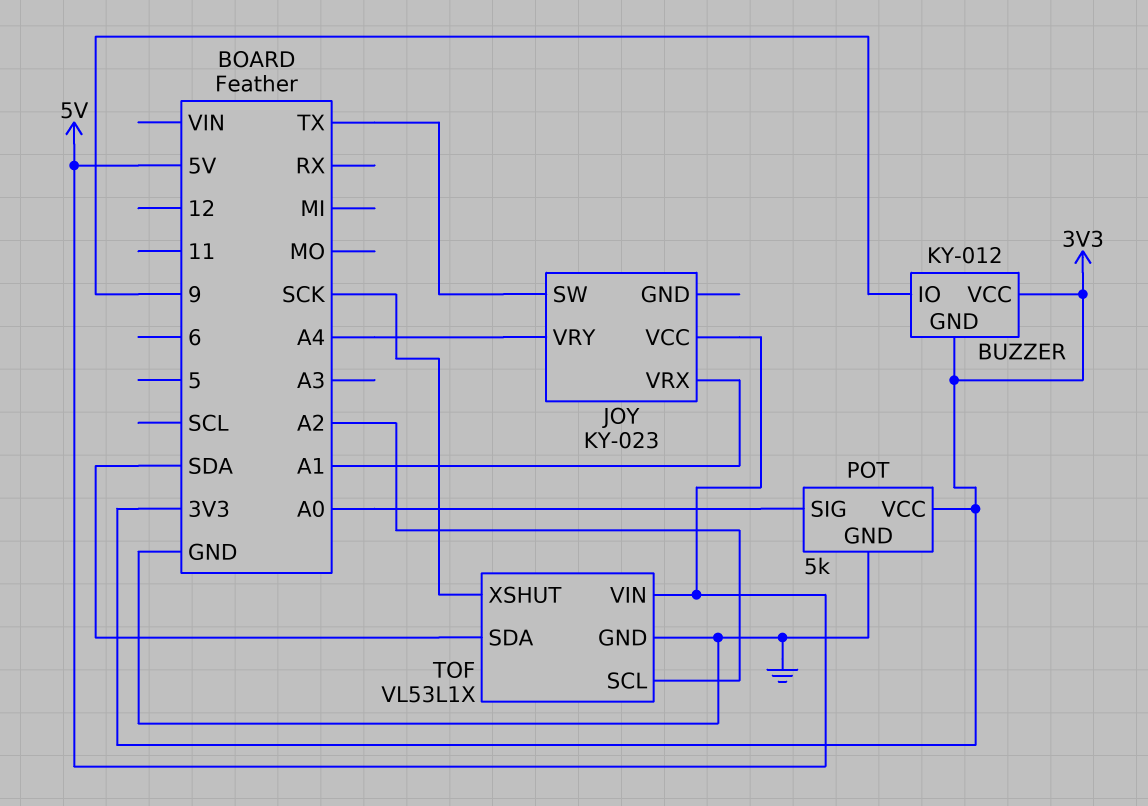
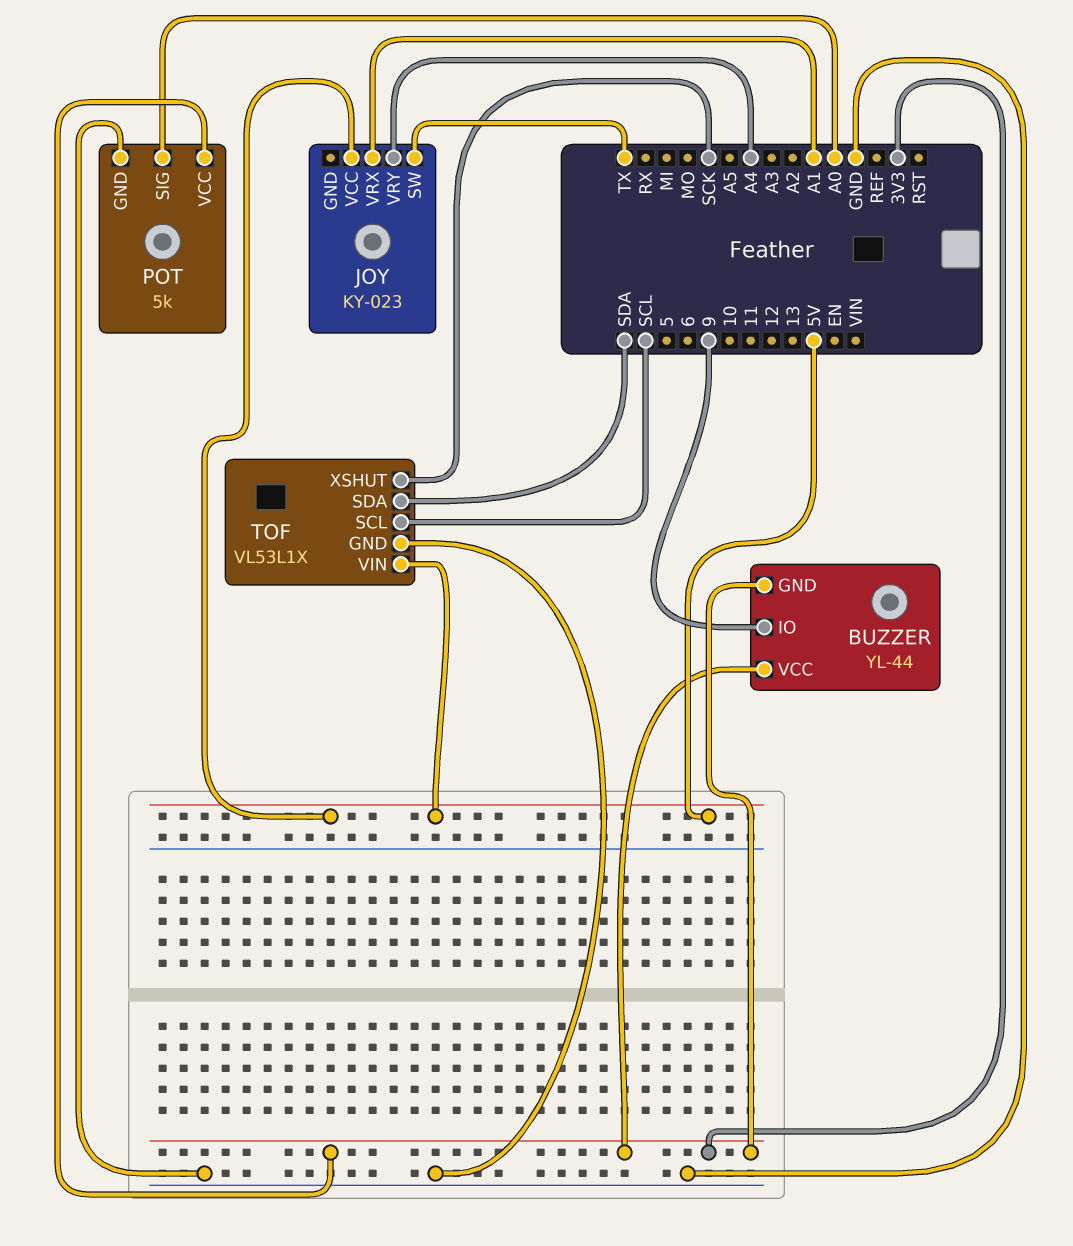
BUZZER: KY-012 -> YL-44
TOF pin SCL: A2 -> SCL

